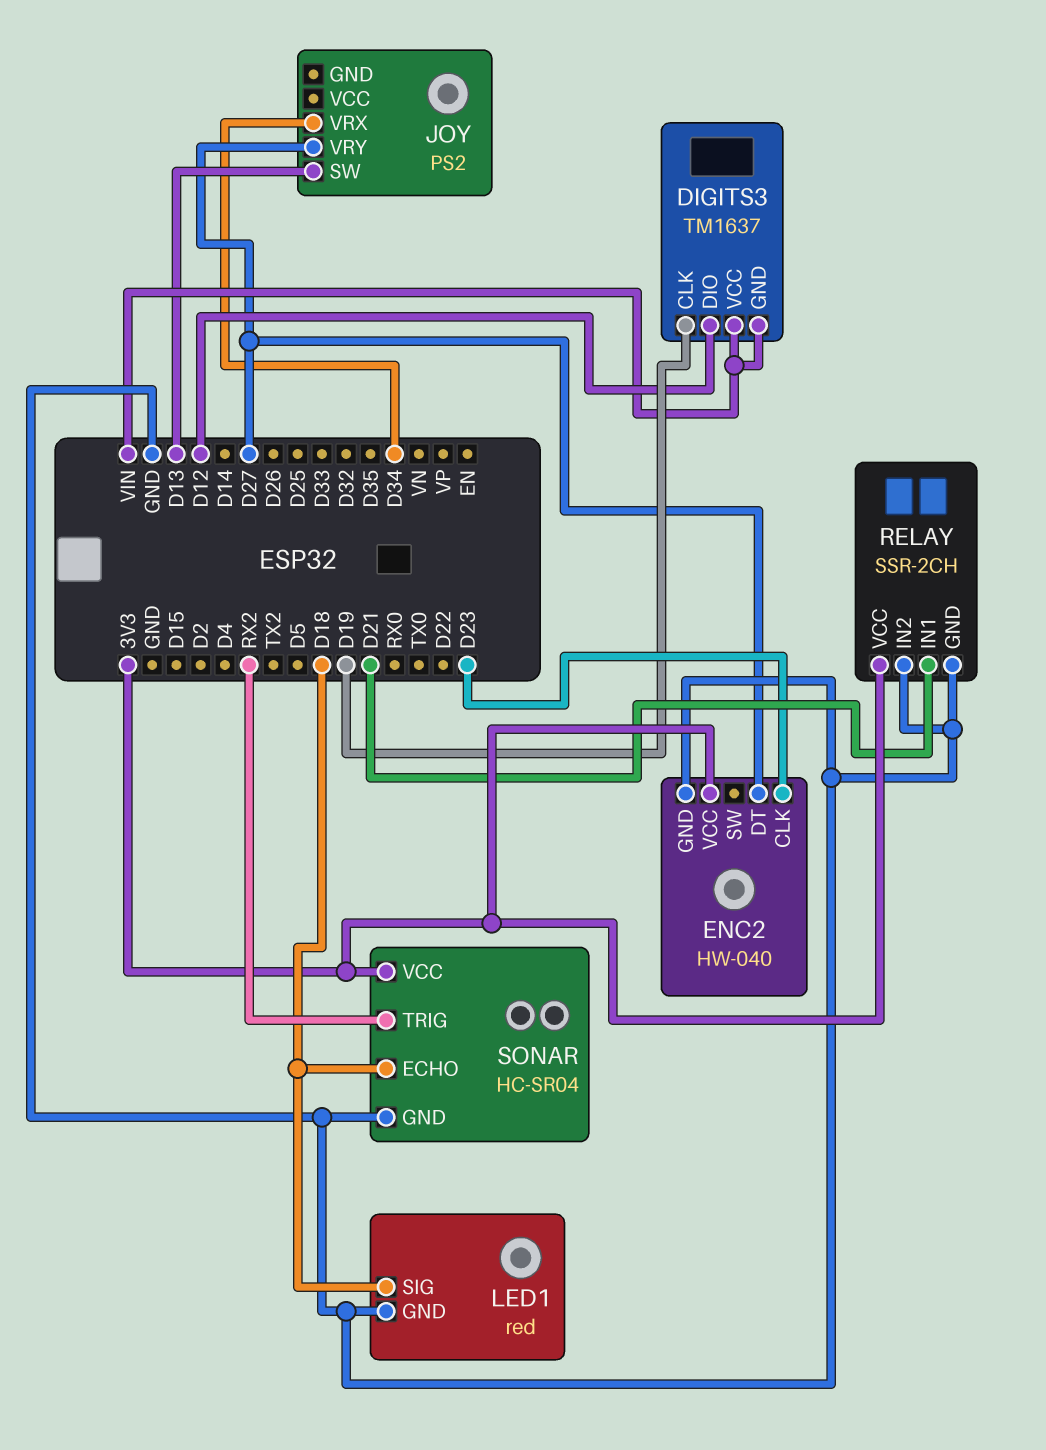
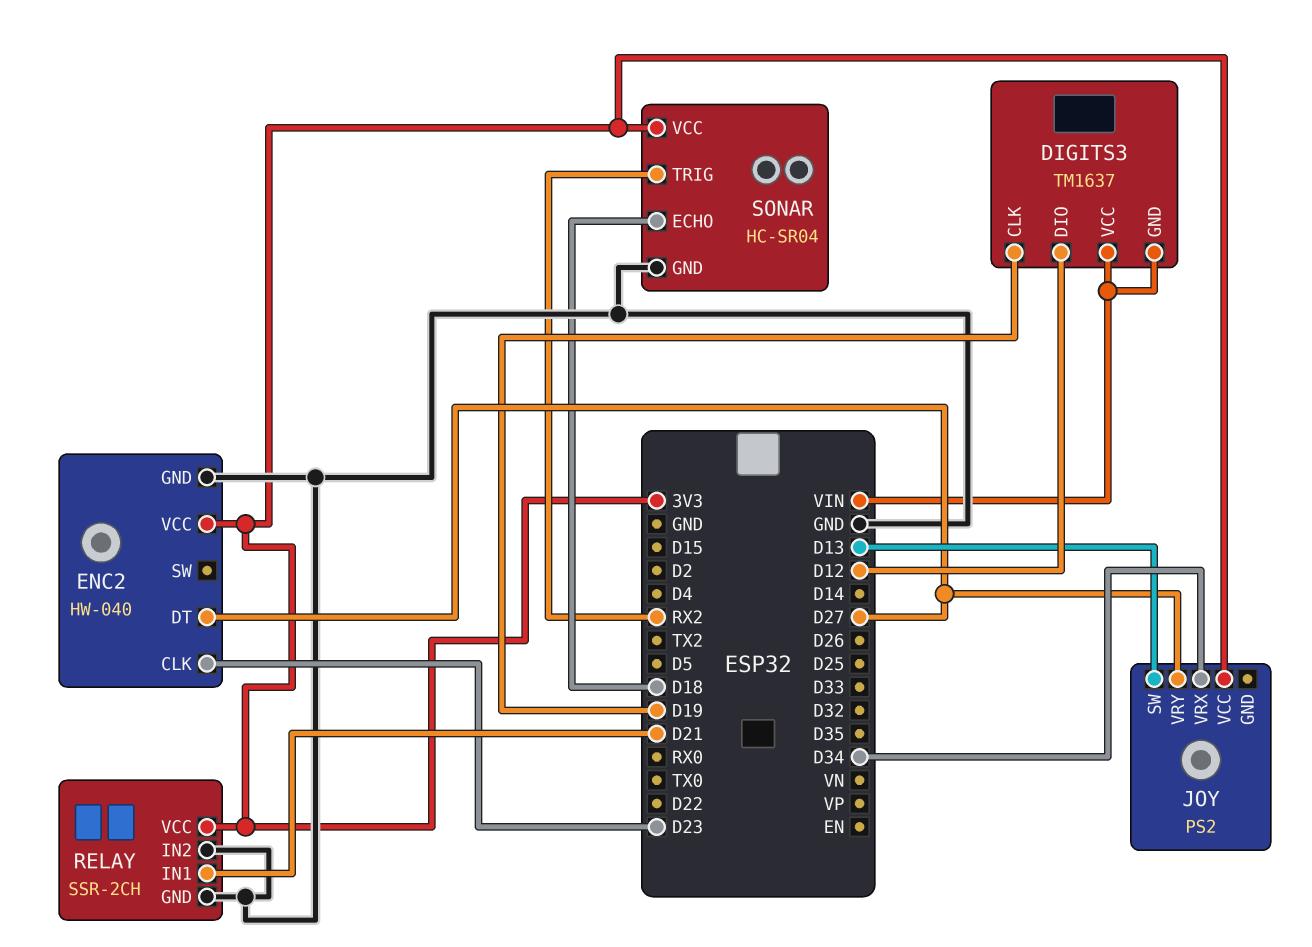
JOY pin VCC: none -> 3V3
LED1: red -> none
LED1 pin GND: GND -> none
LED1 pin SIG: D18 -> none

